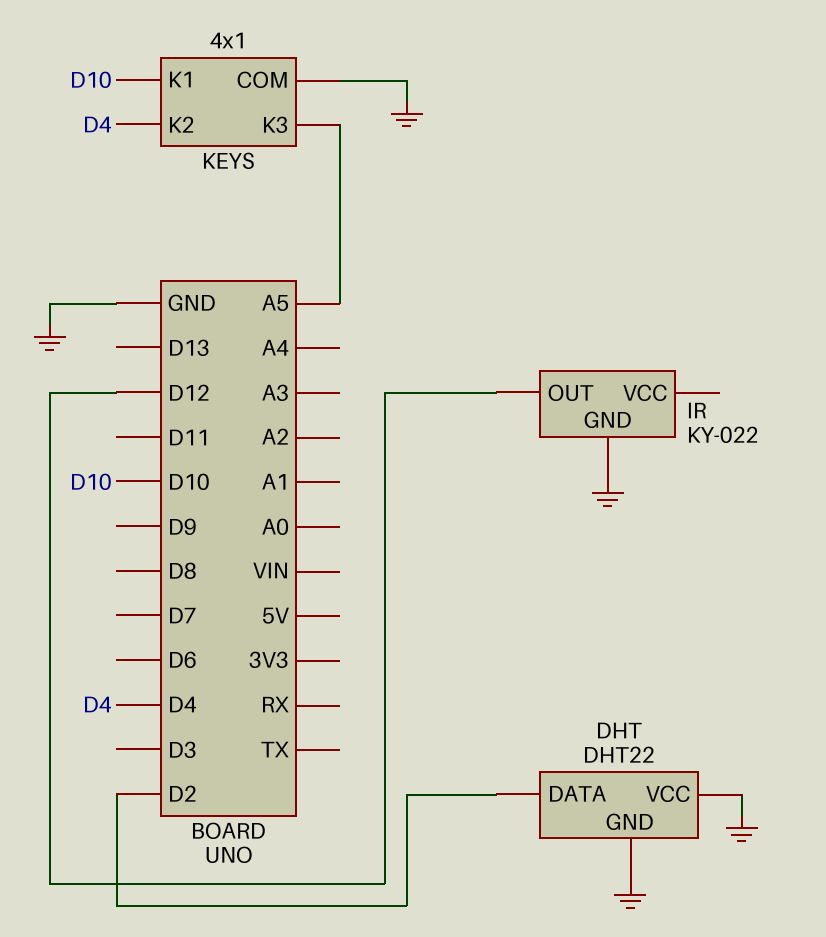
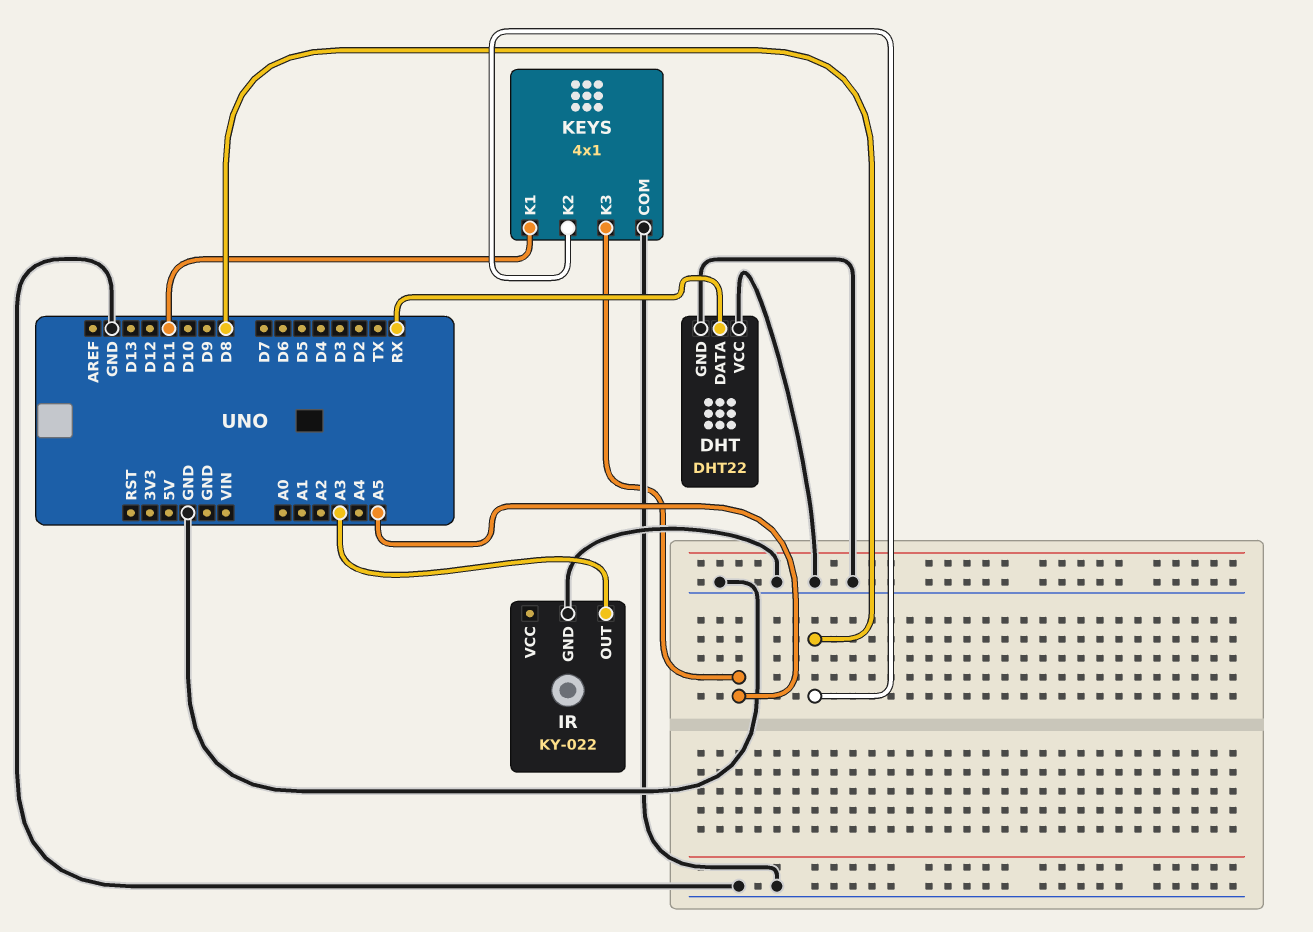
DHT pin DATA: D2 -> RX
IR pin OUT: D12 -> A3
KEYS pin K1: D10 -> D11
KEYS pin K2: D4 -> D8

